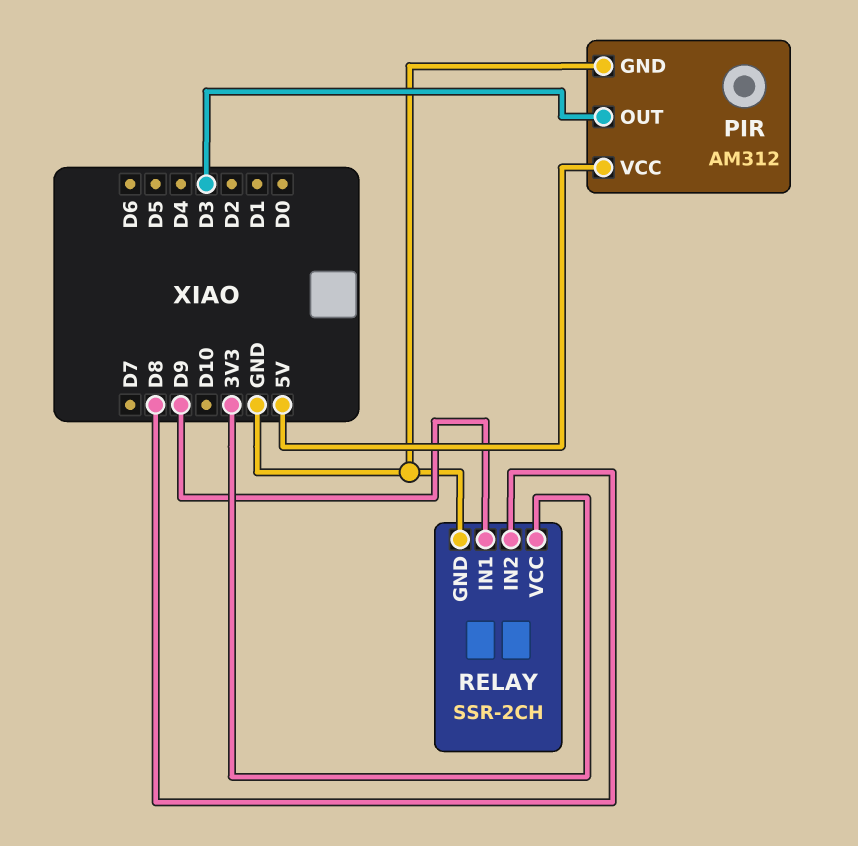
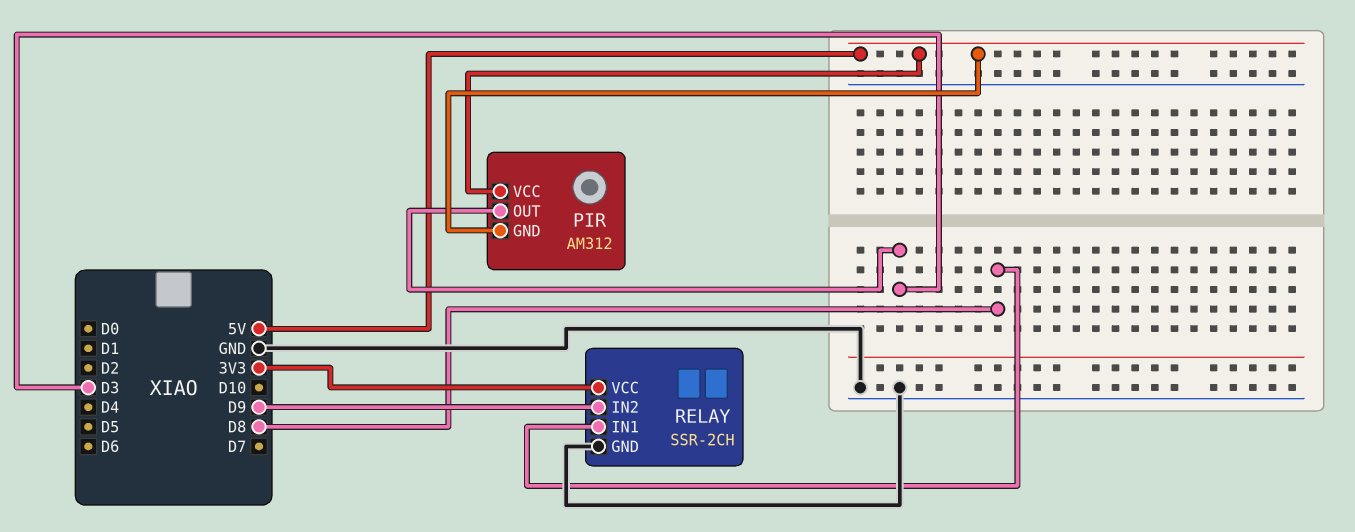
PIR pin GND: GND -> 5V
RELAY pin IN1: D9 -> D8
RELAY pin IN2: D8 -> D9

